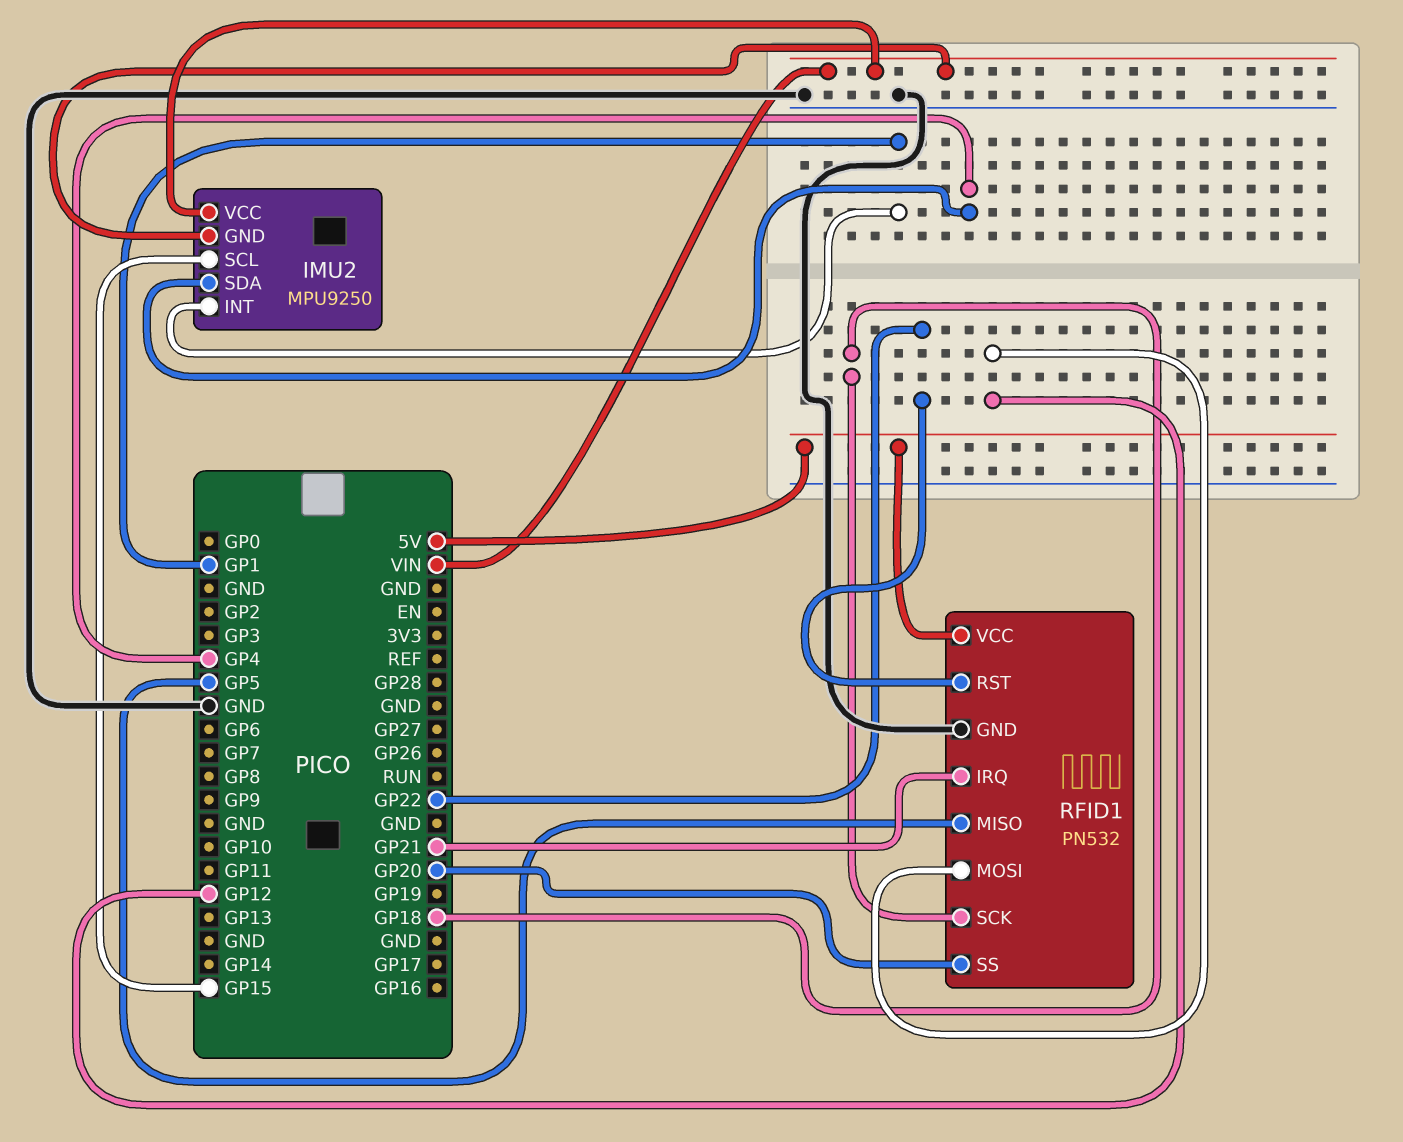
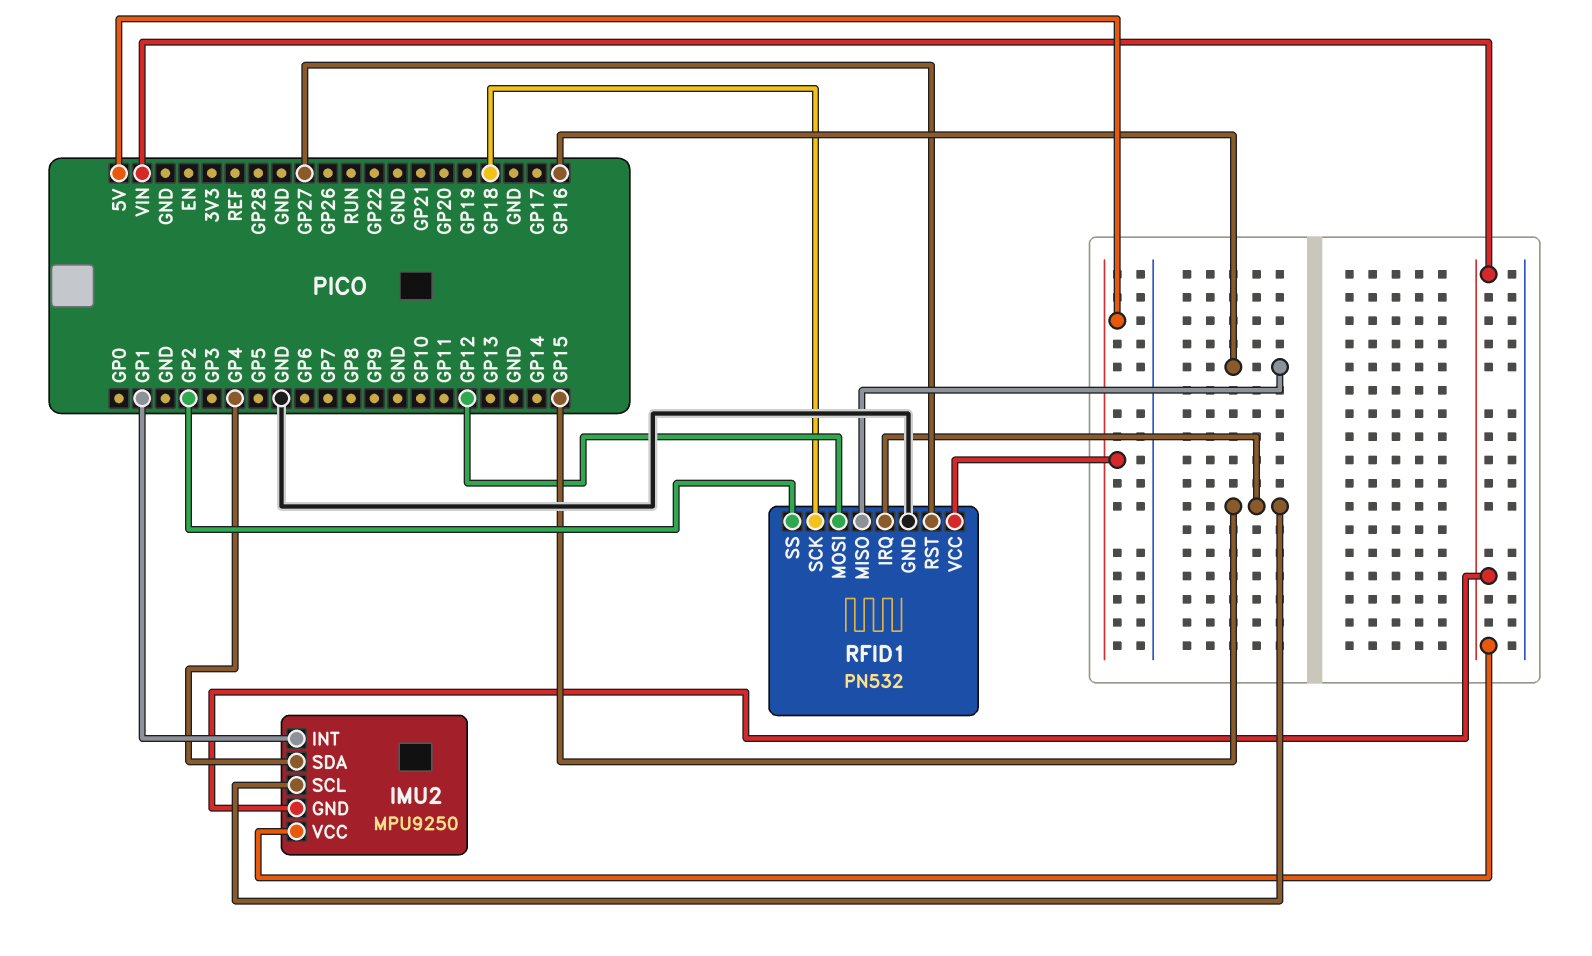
RFID1 pin IRQ: GP21 -> GP15
RFID1 pin MISO: GP5 -> GP16
RFID1 pin RST: GP22 -> GP27
RFID1 pin SS: GP20 -> GP2

